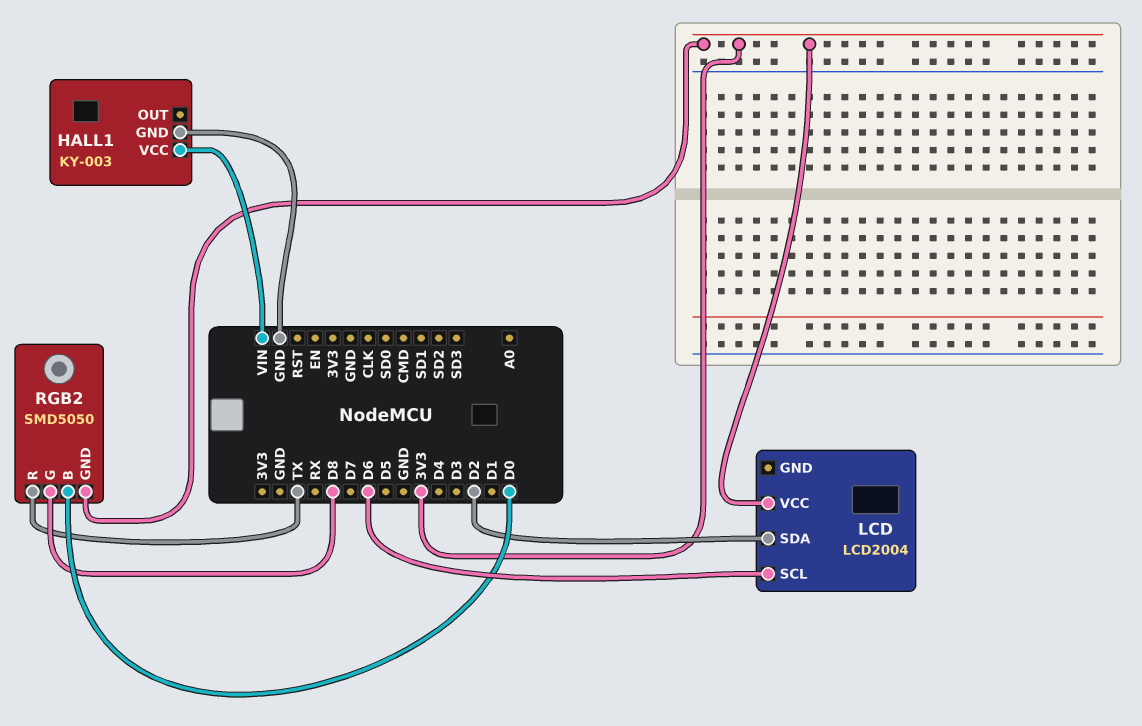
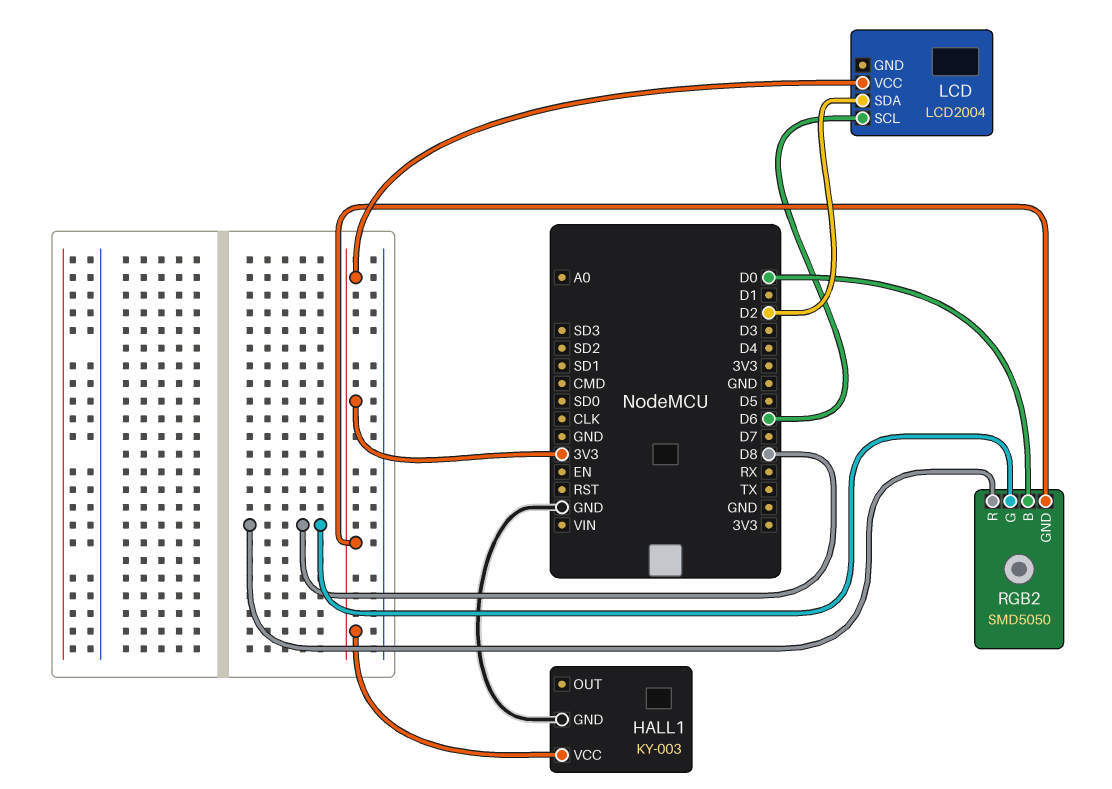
HALL1 pin VCC: VIN -> 3V3
RGB2 pin R: TX -> D8

